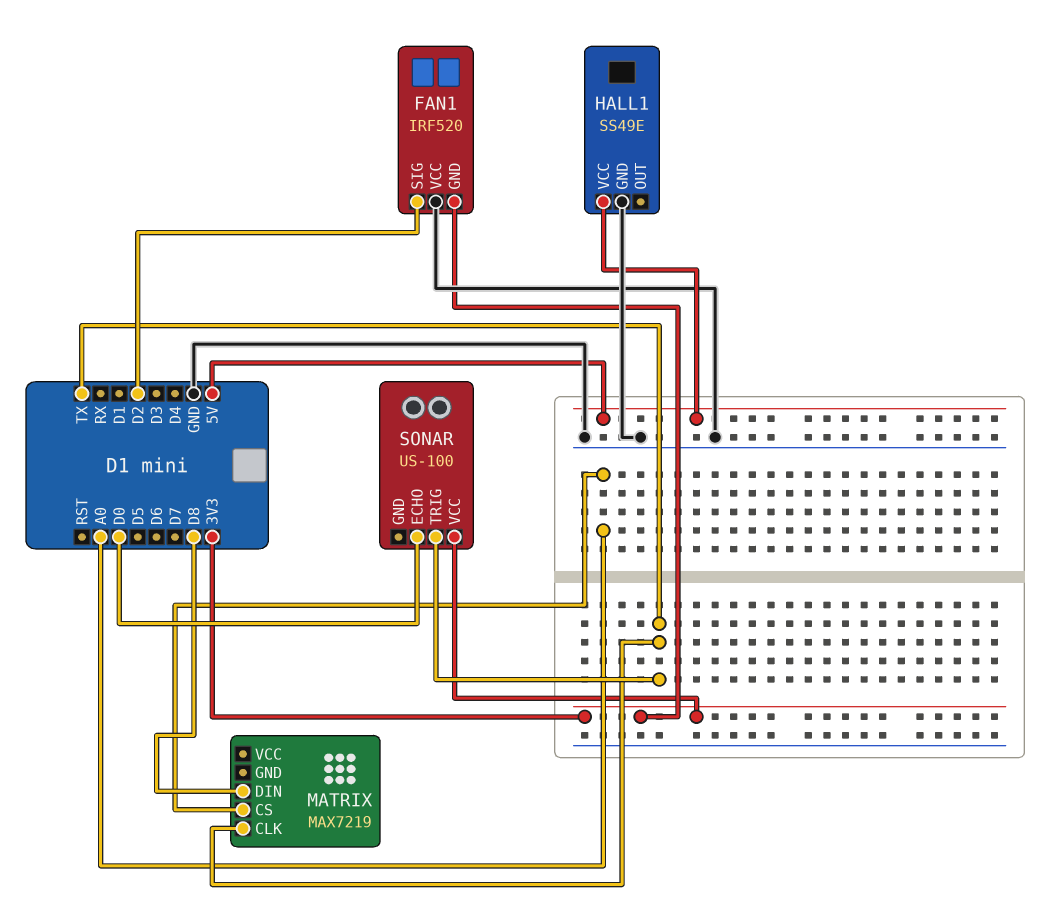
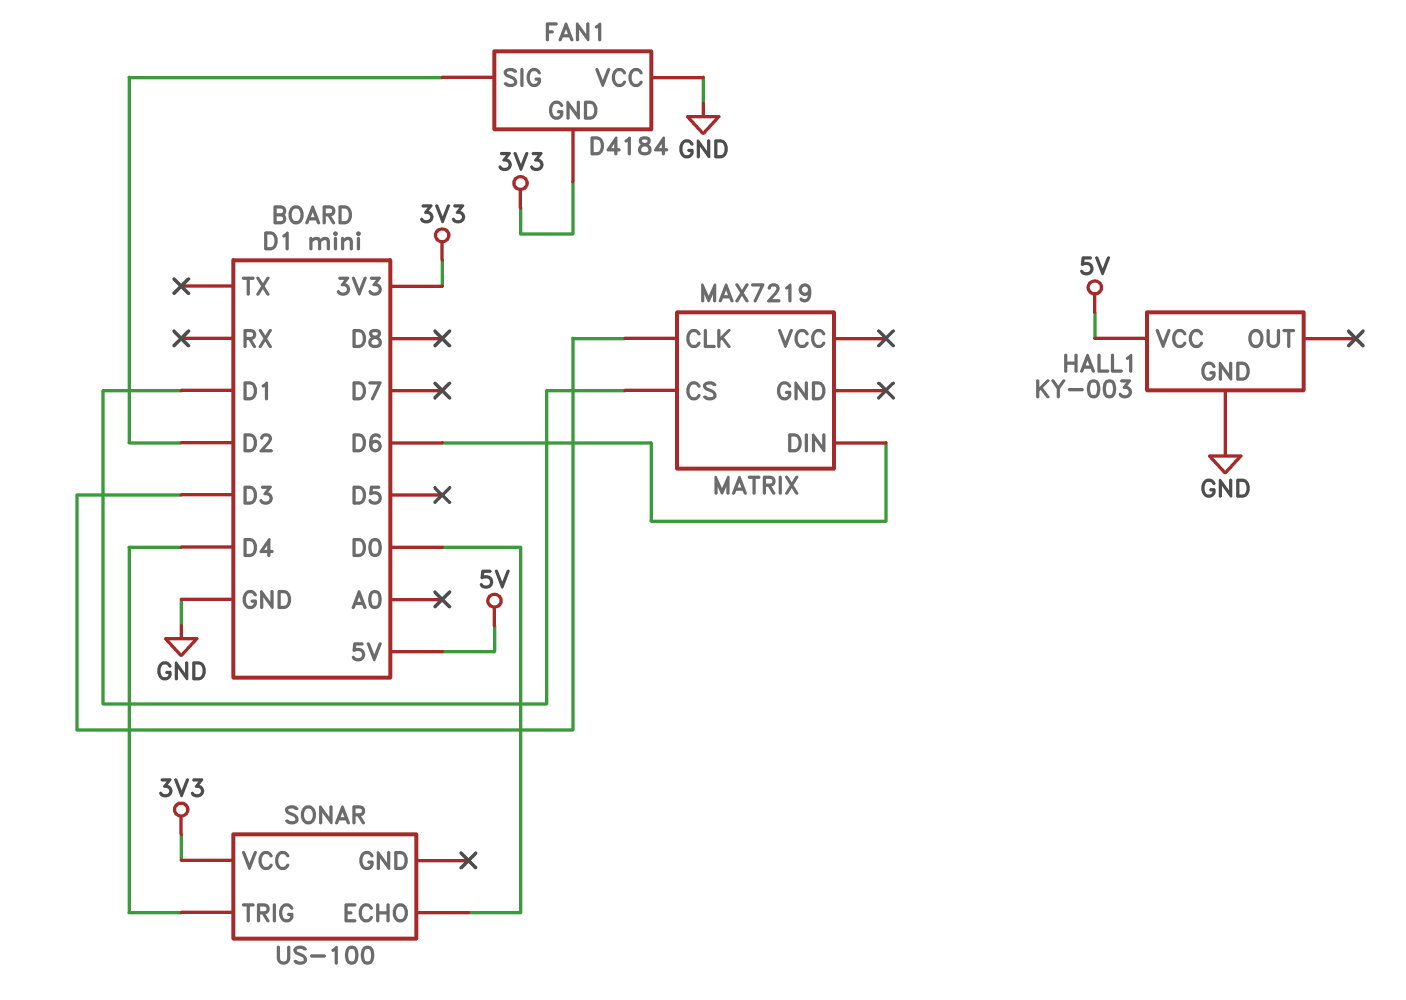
FAN1: IRF520 -> D4184
HALL1: SS49E -> KY-003
MATRIX pin CLK: TX -> D3
MATRIX pin CS: A0 -> D1
MATRIX pin DIN: D8 -> D6
SONAR pin TRIG: TX -> D4

